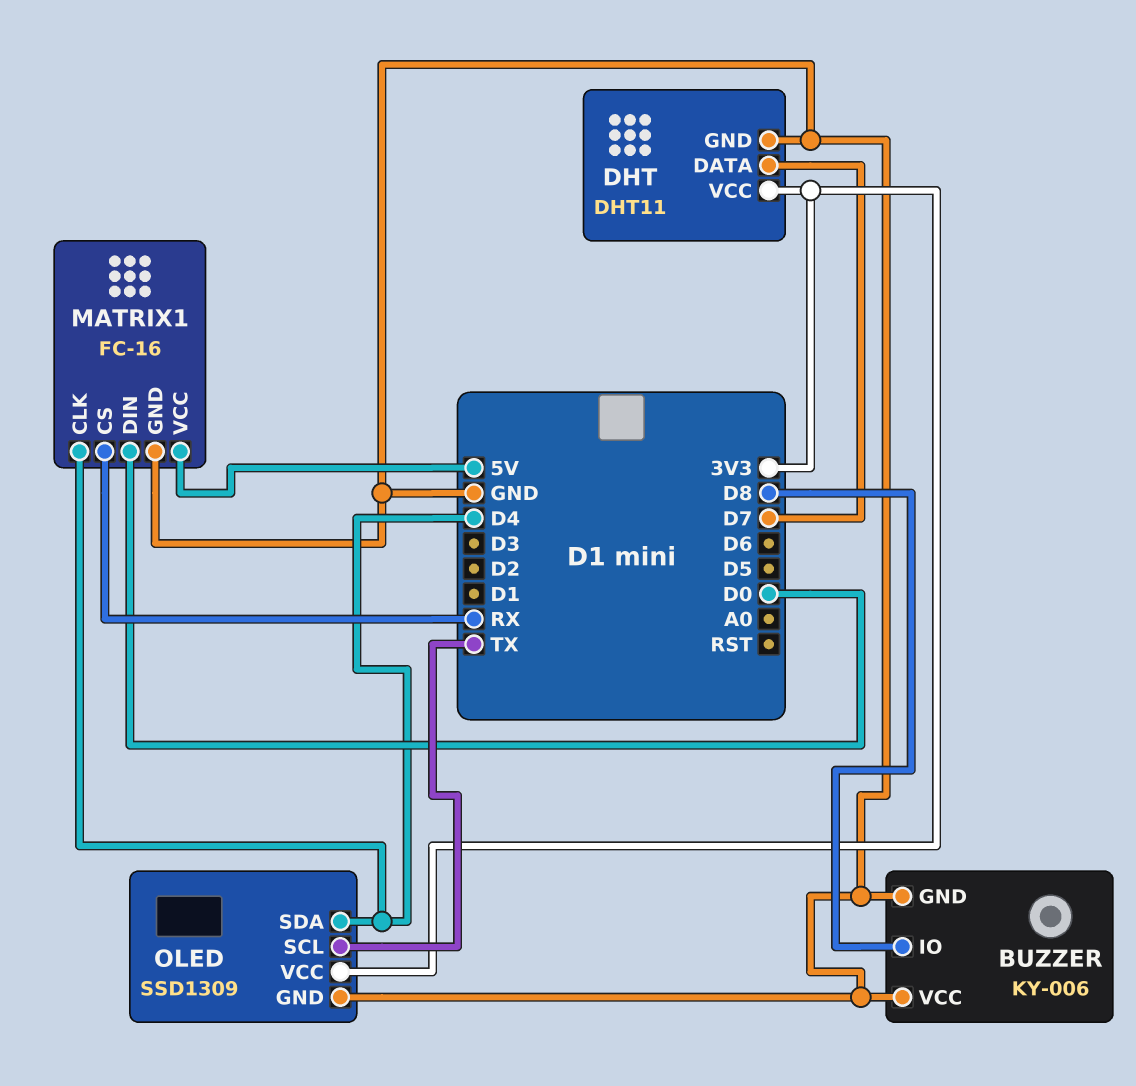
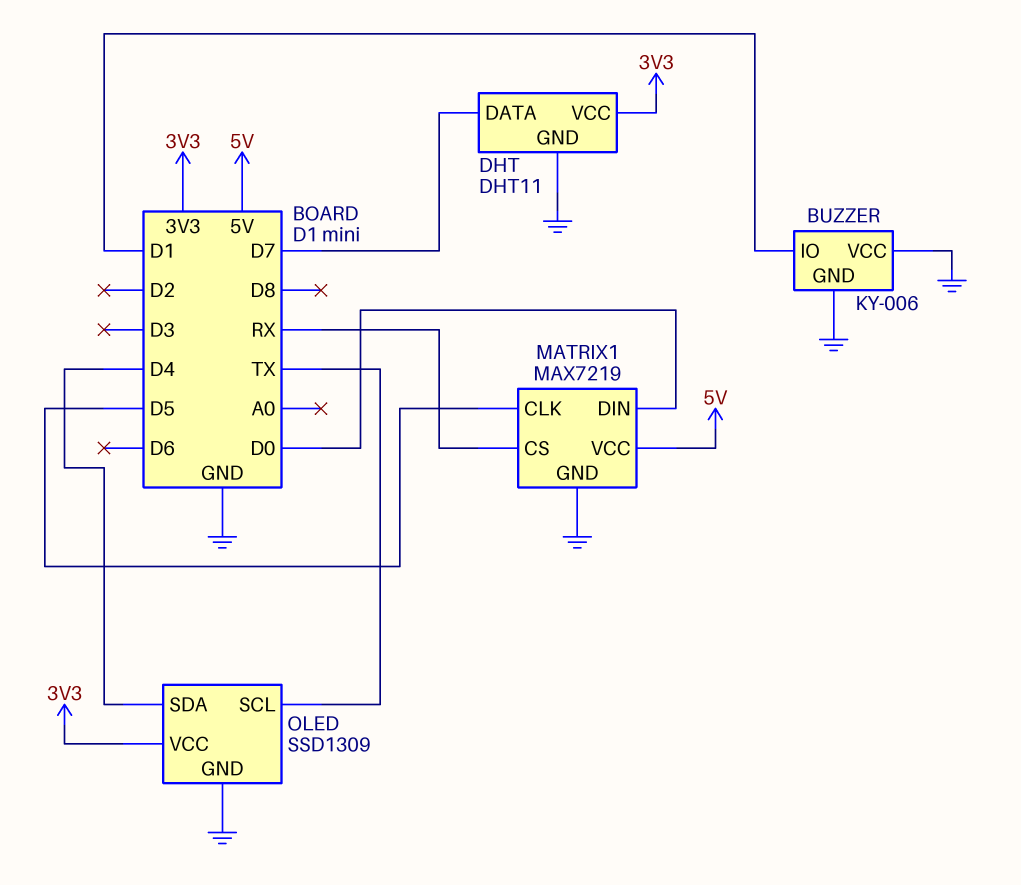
BUZZER pin IO: D8 -> D1
MATRIX1: FC-16 -> MAX7219
MATRIX1 pin CLK: D4 -> D5

